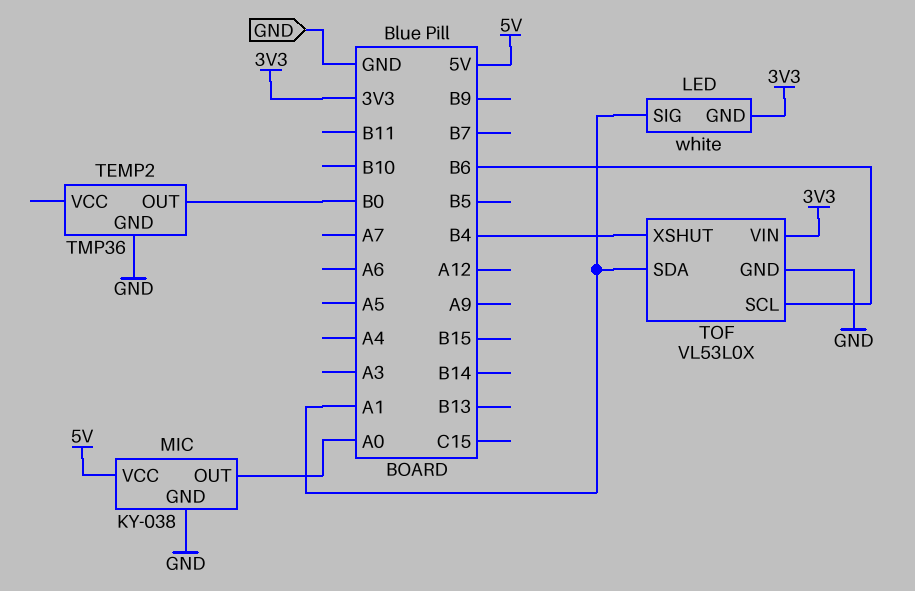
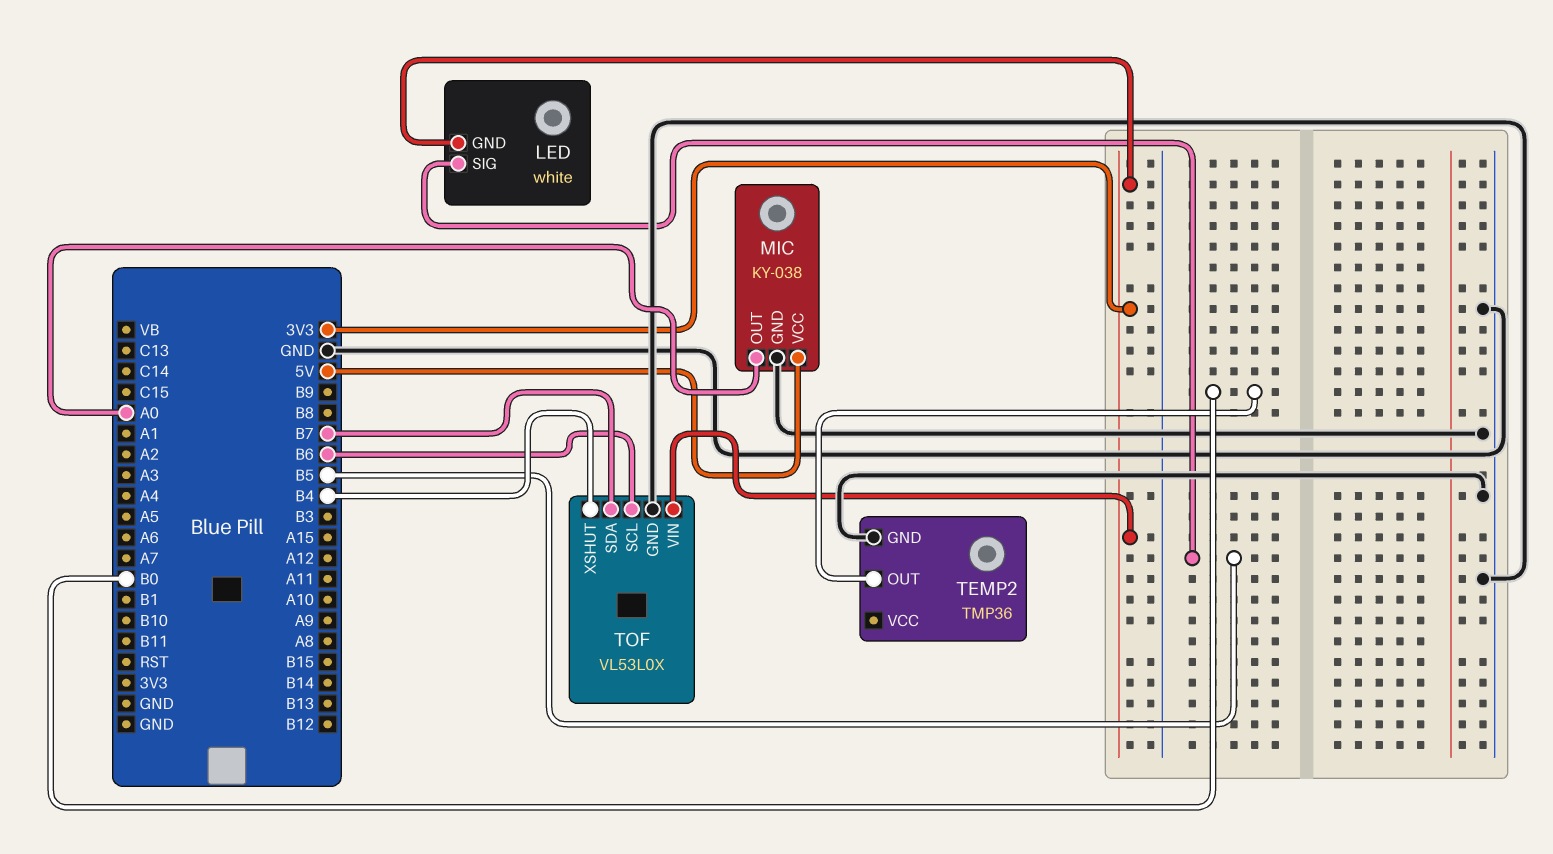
LED pin SIG: A1 -> B5
TOF pin SDA: A1 -> B7

